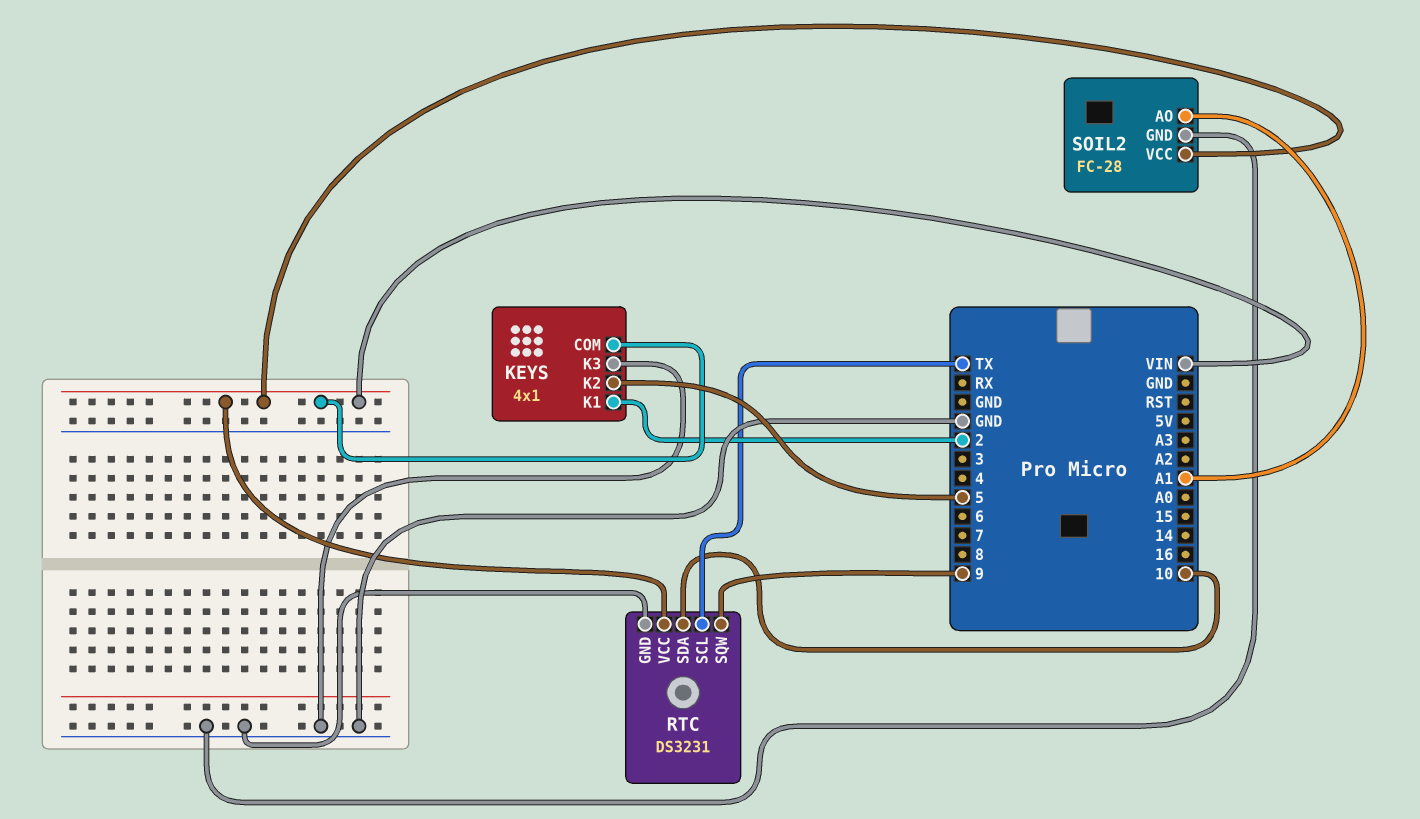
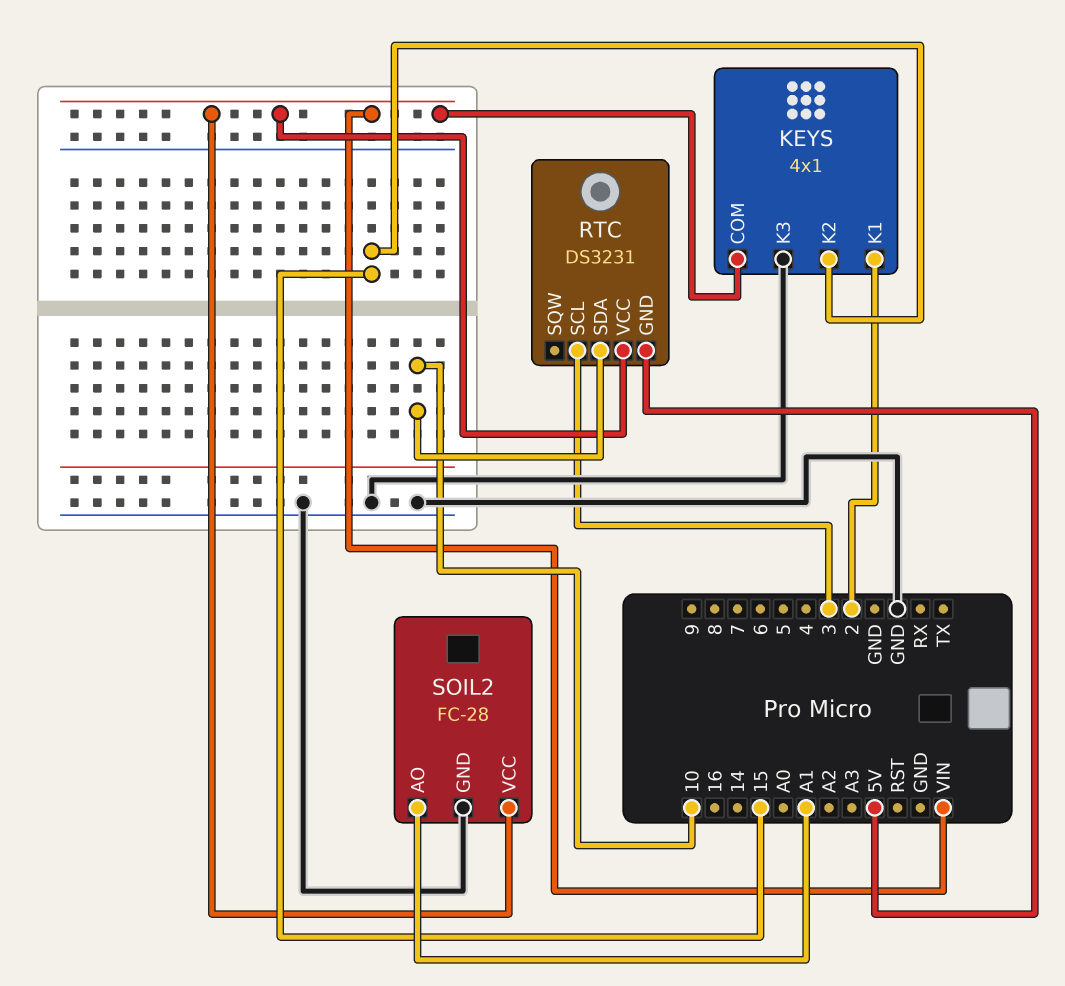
KEYS pin K2: 5 -> 15
RTC pin GND: GND -> 5V
RTC pin SCL: TX -> 3
RTC pin SQW: 9 -> none

